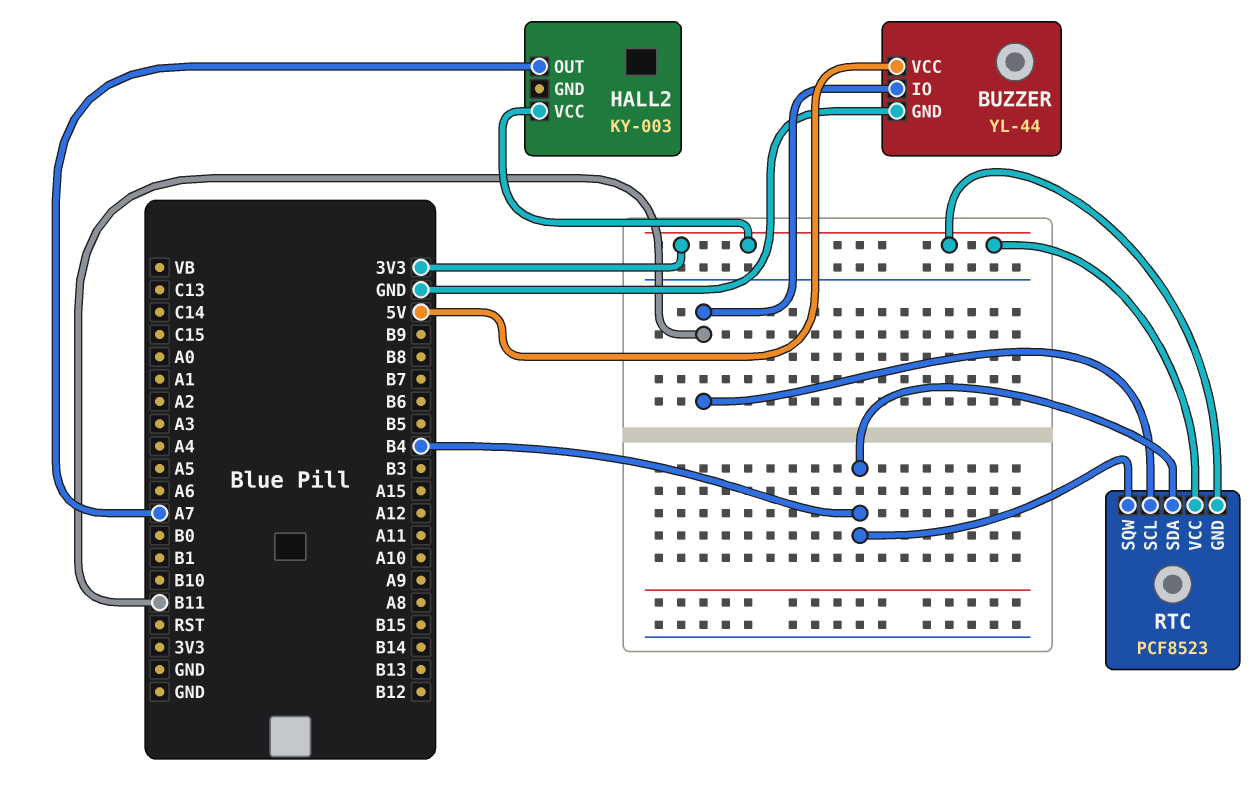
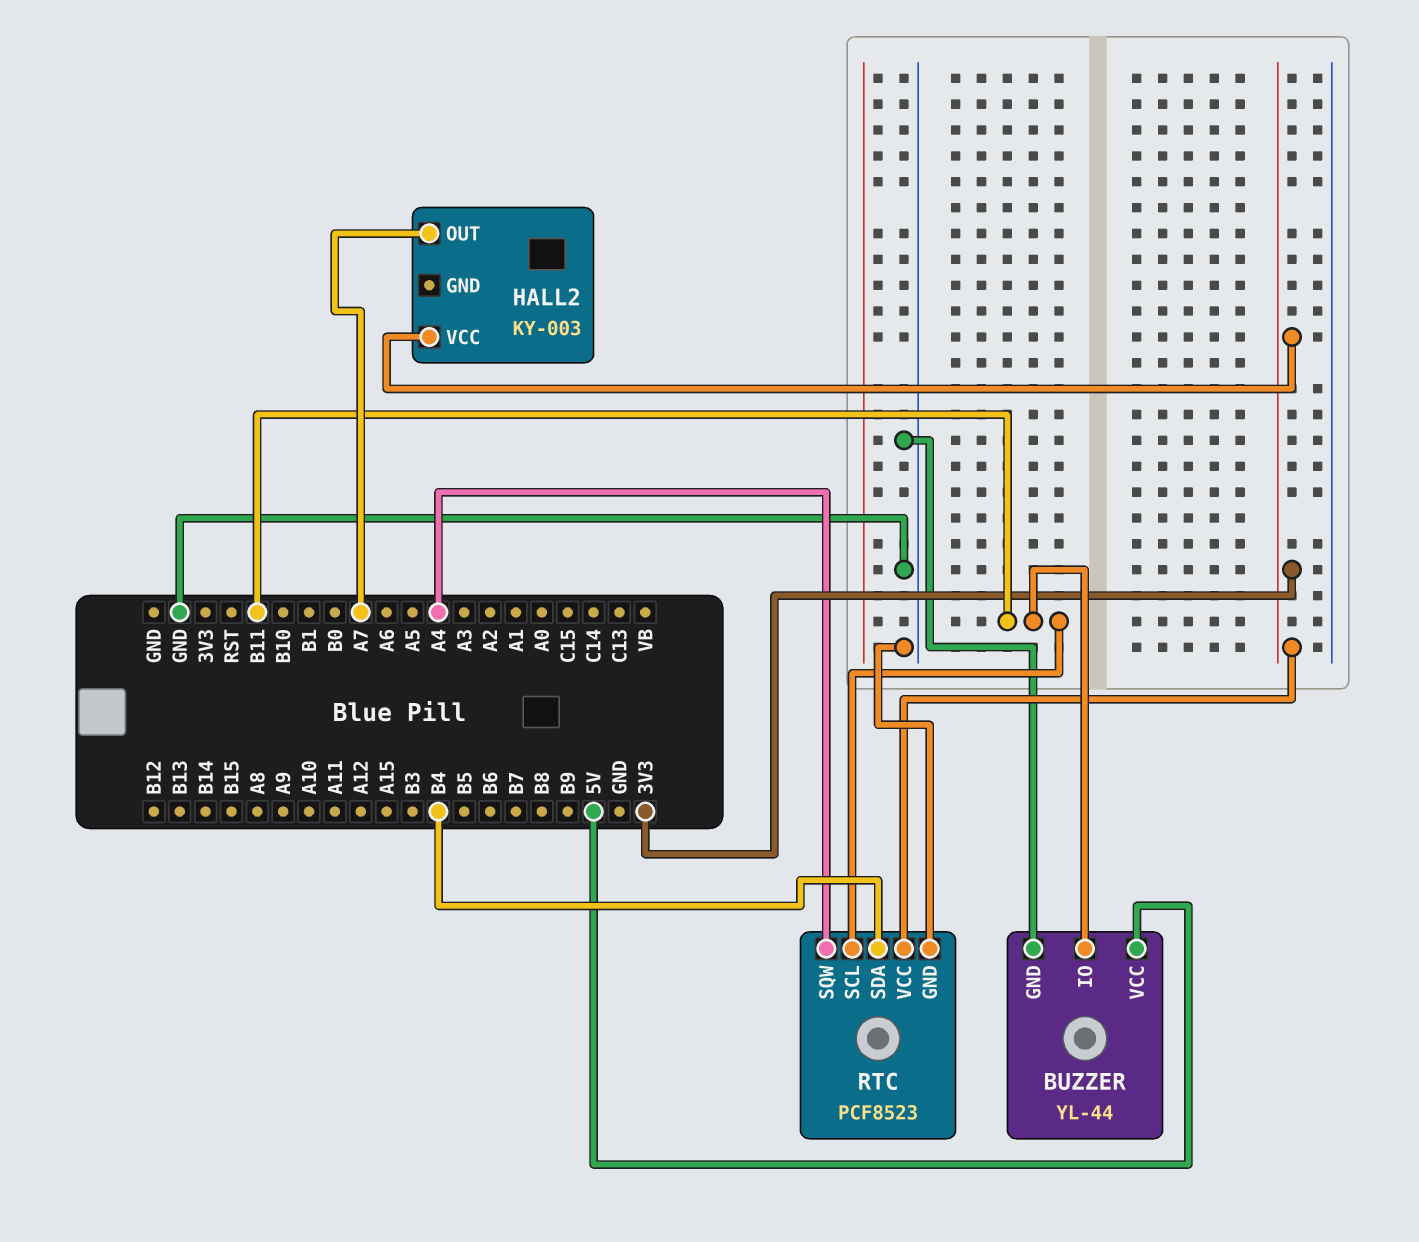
RTC pin GND: 3V3 -> GND
RTC pin SQW: B4 -> A4

